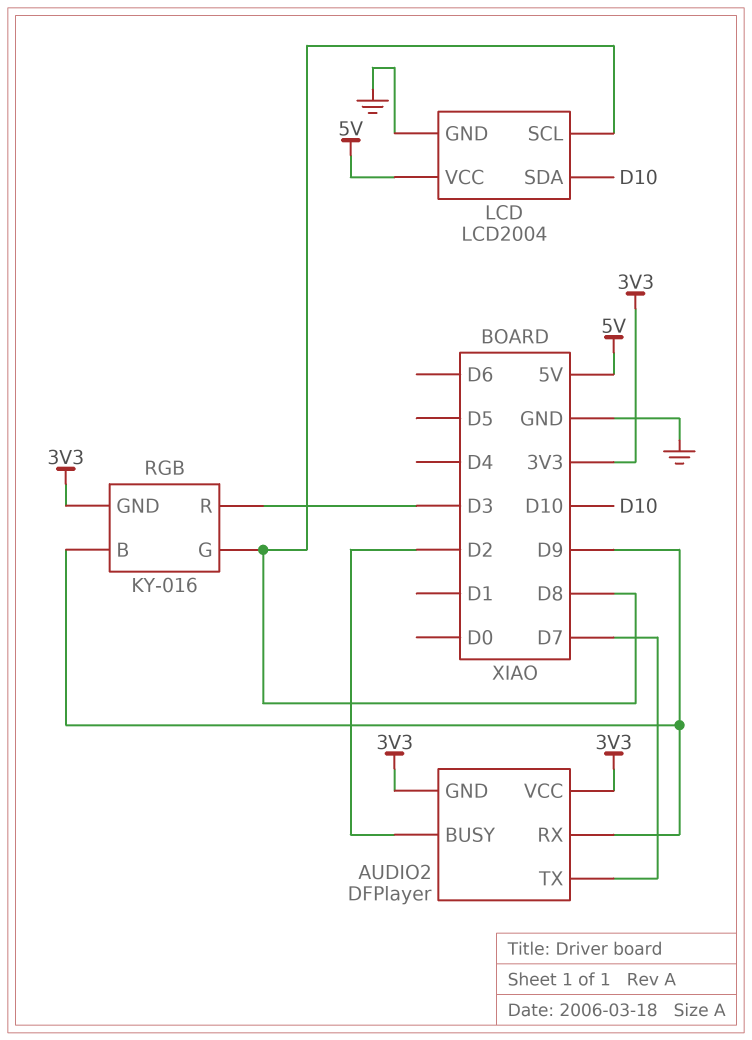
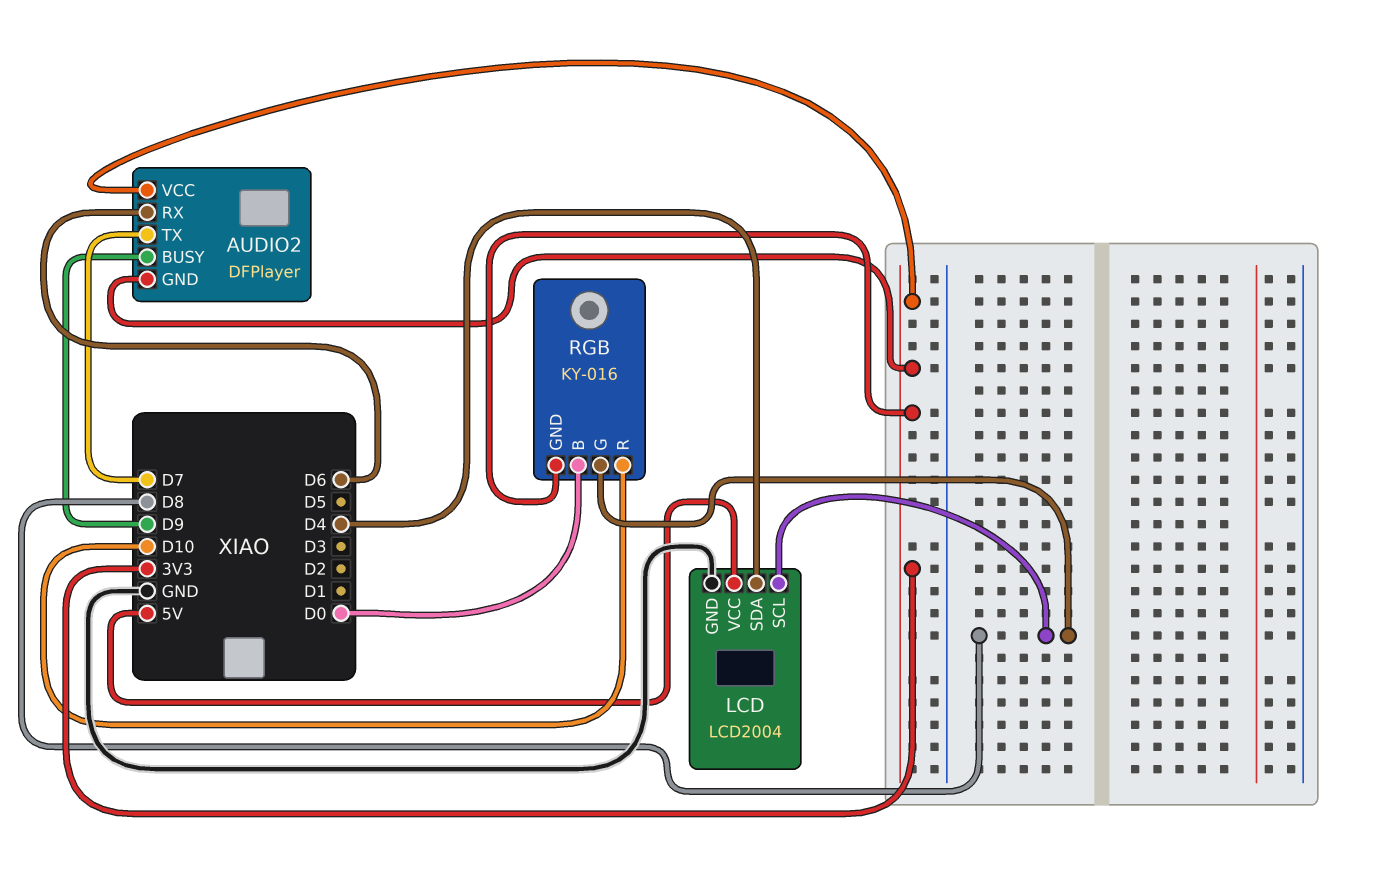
AUDIO2 pin BUSY: D2 -> D9
AUDIO2 pin RX: D9 -> D6
LCD pin SDA: D10 -> D4
RGB pin B: D9 -> D0
RGB pin R: D3 -> D10

